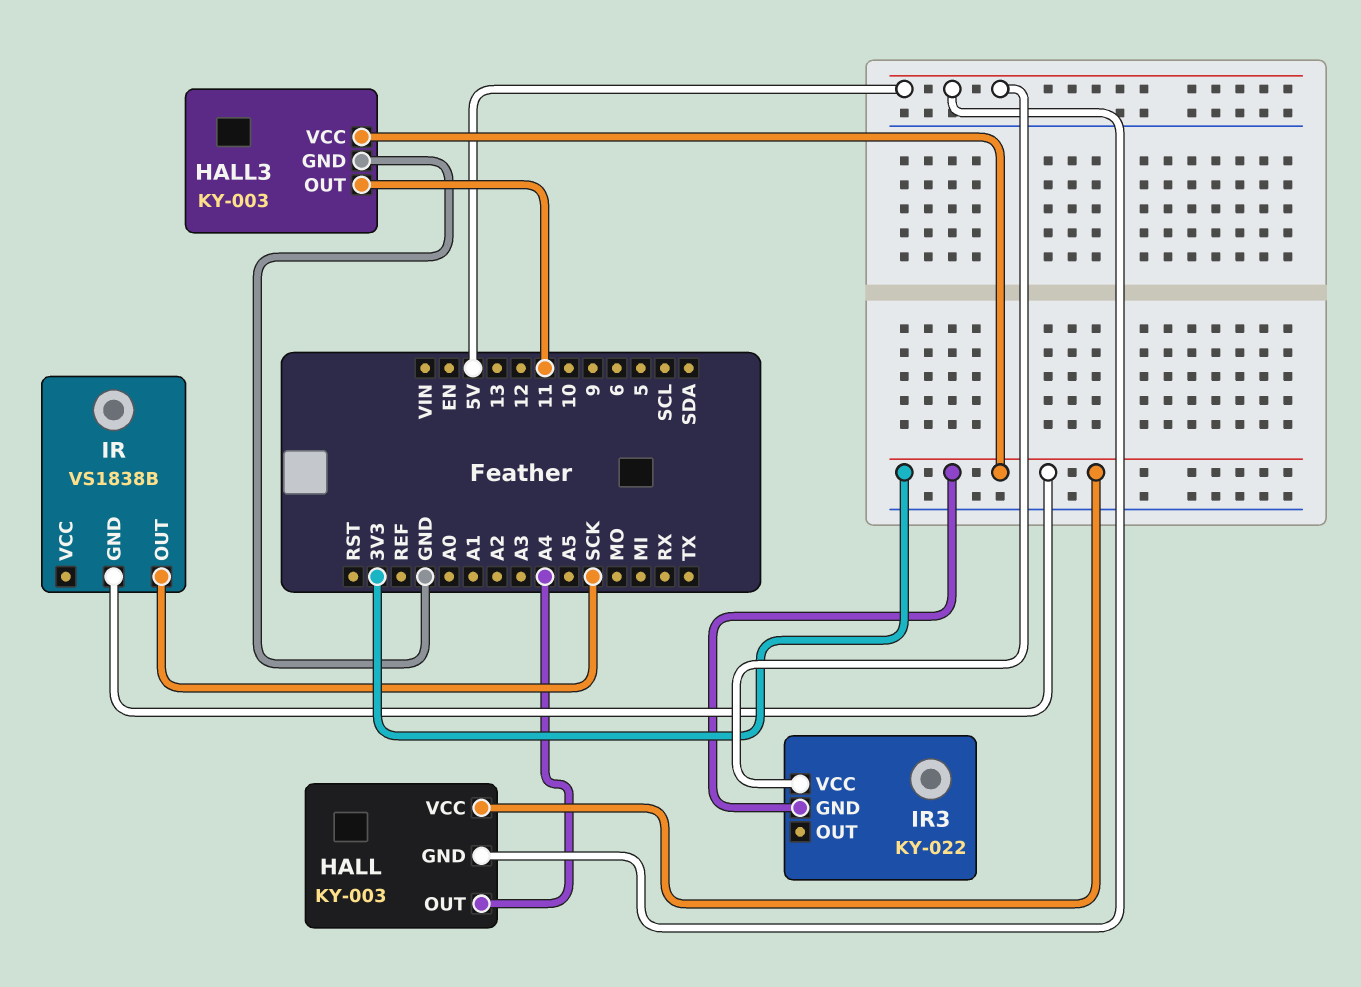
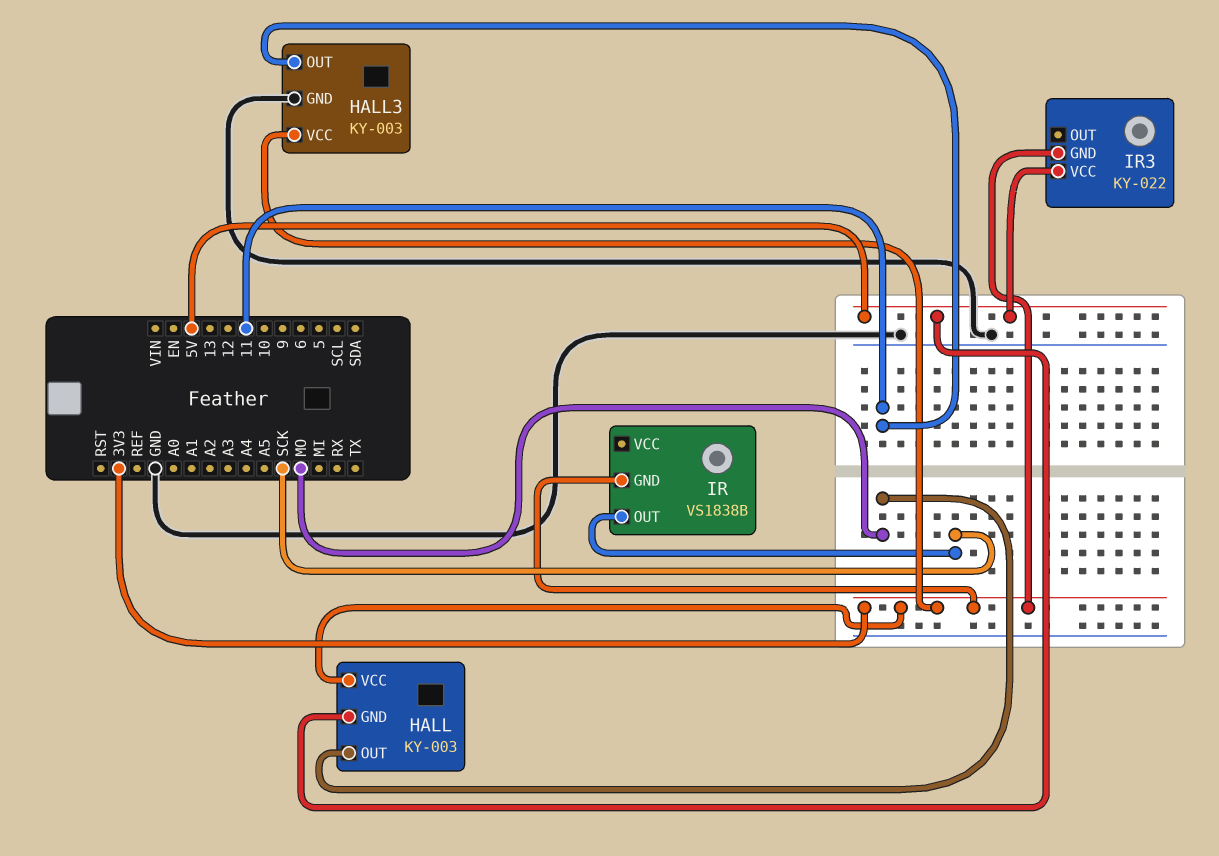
HALL pin OUT: A4 -> MO

